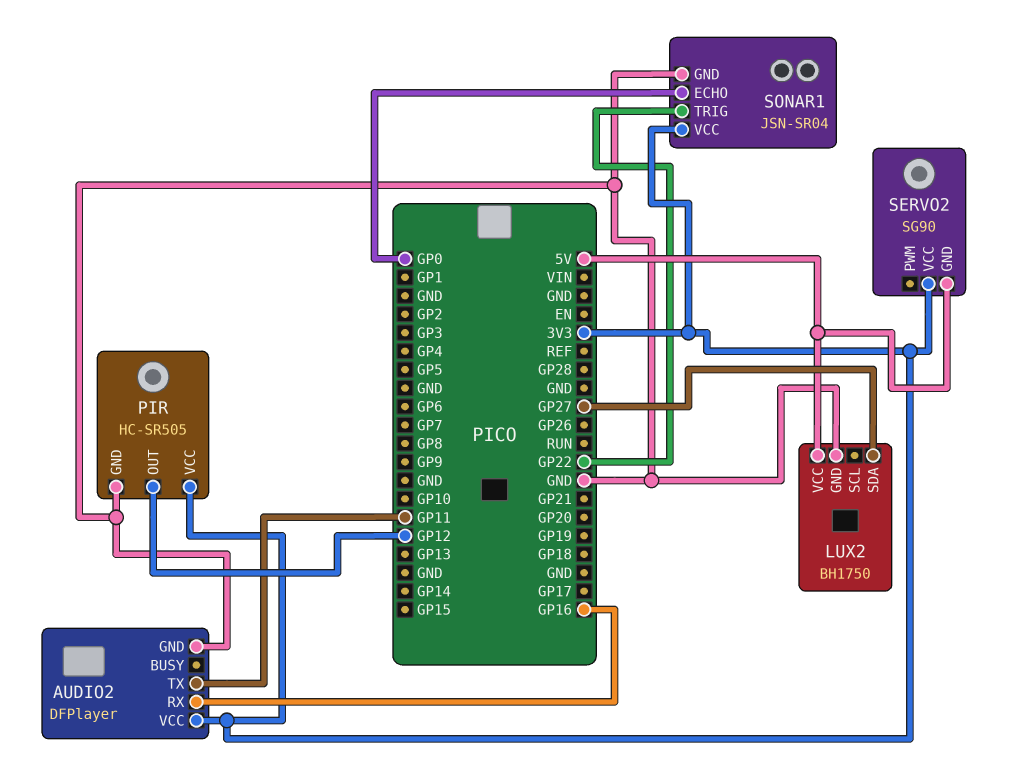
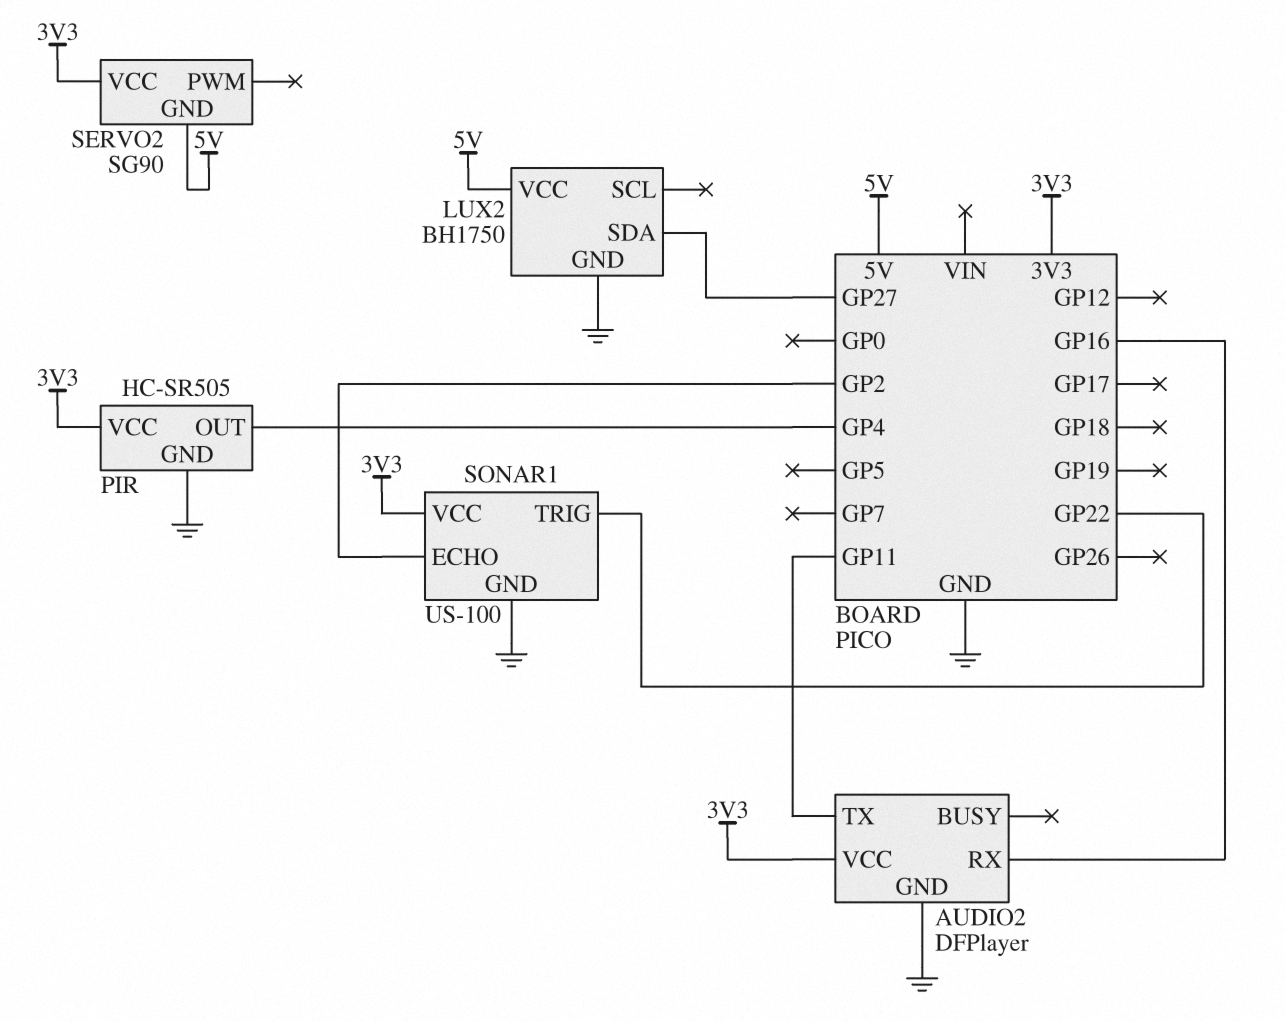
PIR pin OUT: GP12 -> GP4
SONAR1: JSN-SR04 -> US-100
SONAR1 pin ECHO: GP0 -> GP2

